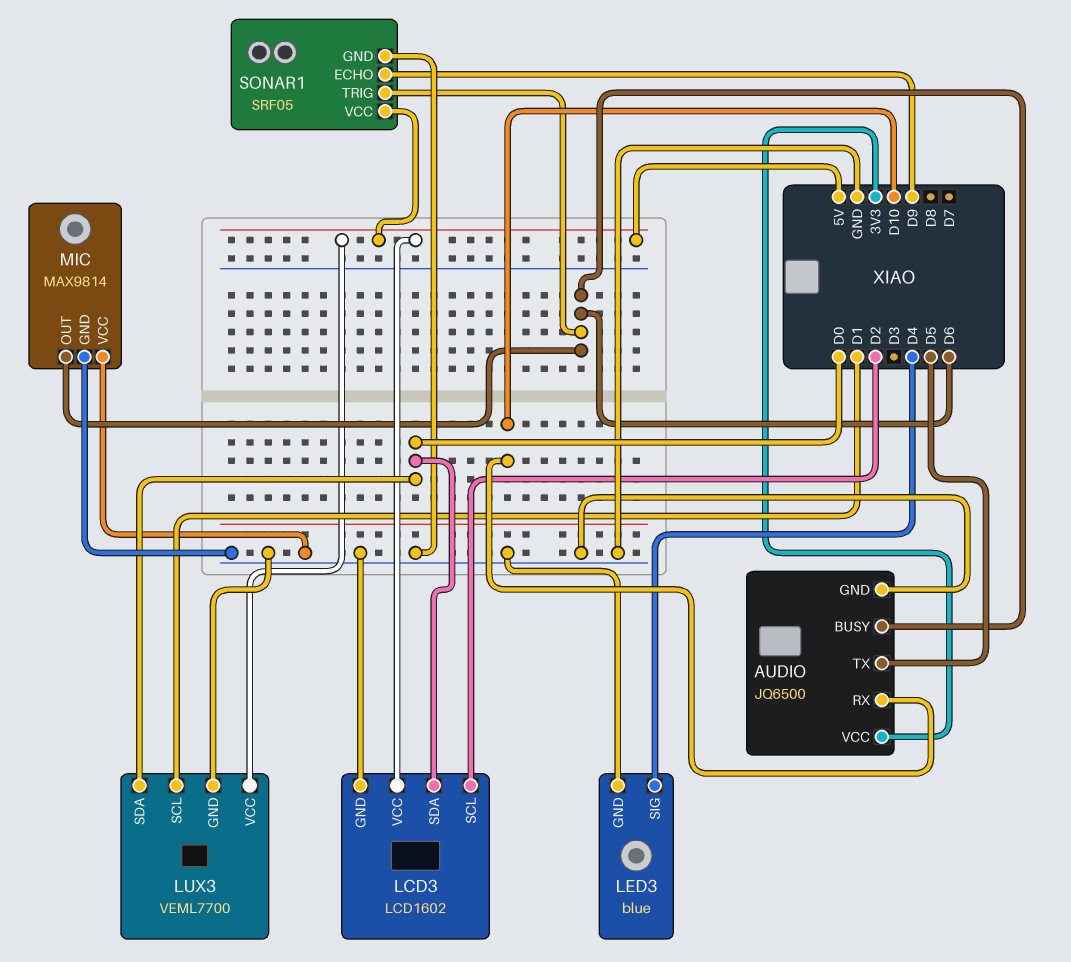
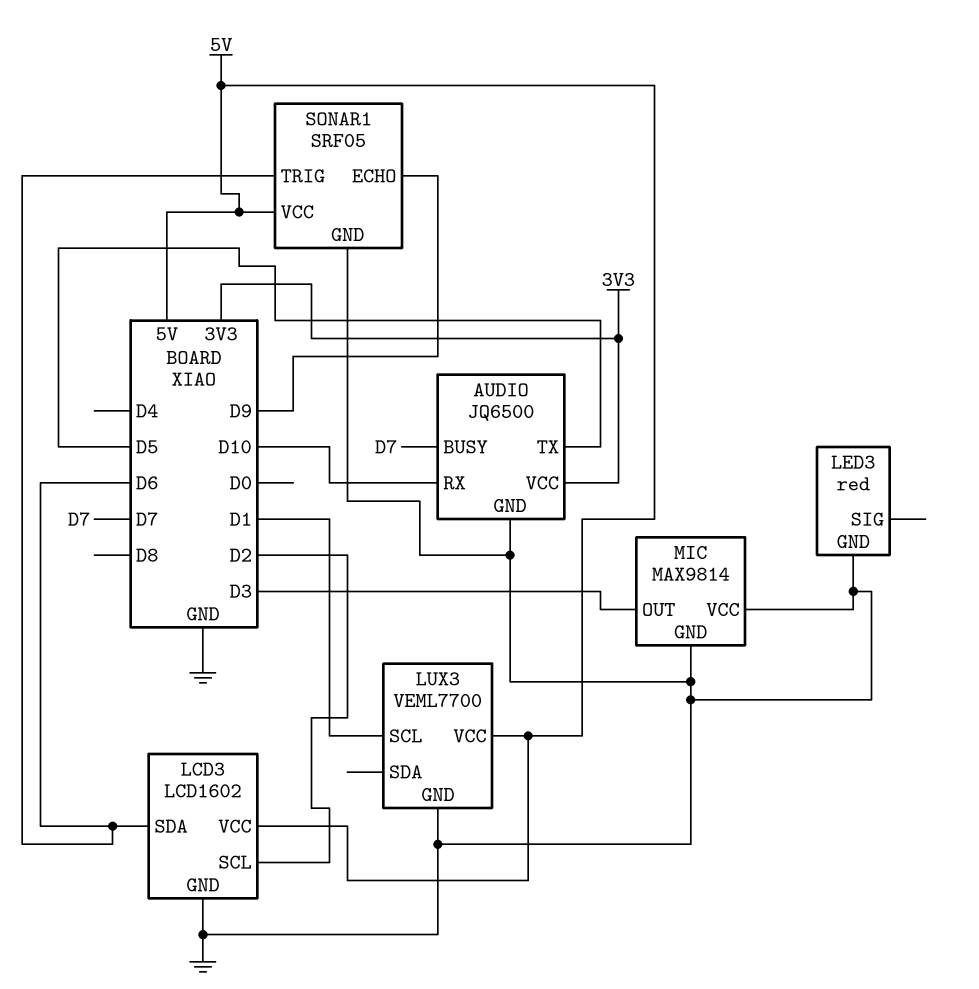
AUDIO pin BUSY: D6 -> D7
LCD3 pin SDA: D0 -> D6
LED3: blue -> red
LED3 pin SIG: D4 -> none
LUX3 pin SDA: D0 -> none
MIC pin OUT: D6 -> D3

